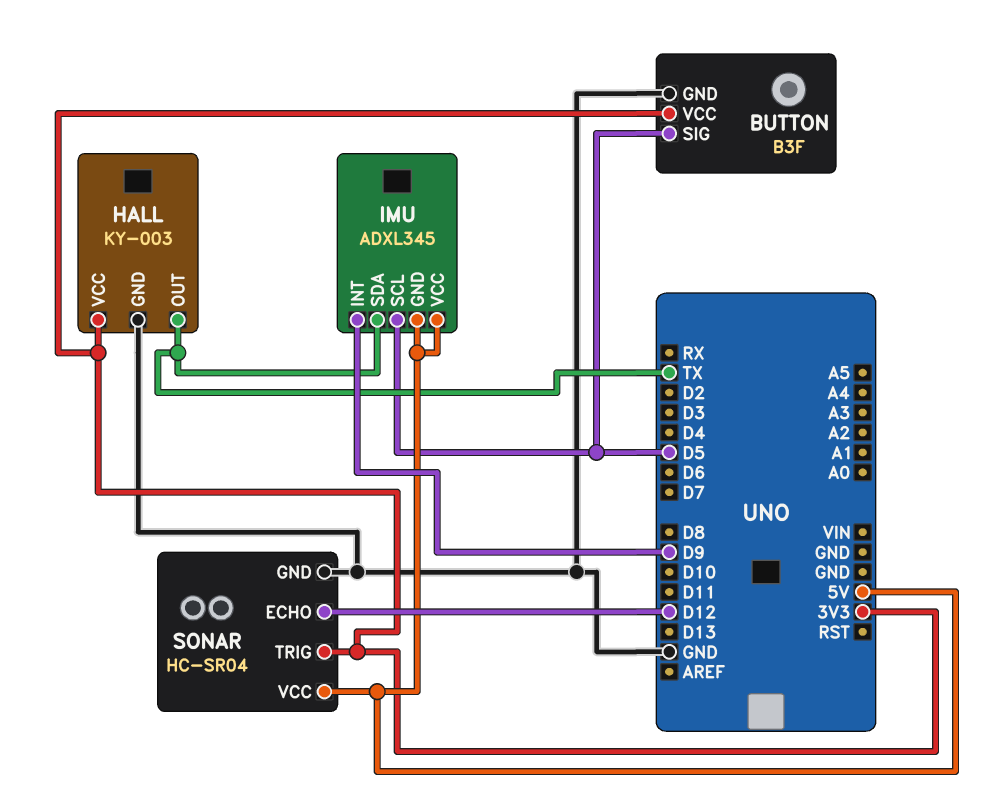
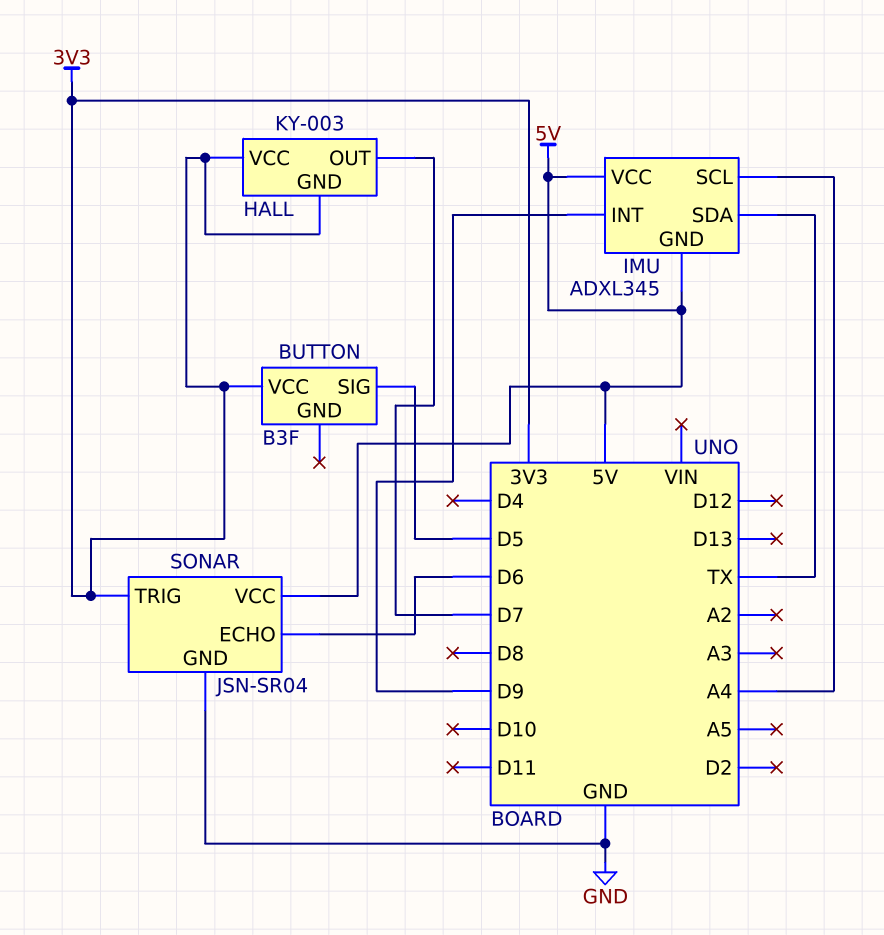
BUTTON pin GND: GND -> none
HALL pin GND: GND -> 3V3
HALL pin OUT: TX -> D7
IMU pin SCL: D5 -> A4
SONAR: HC-SR04 -> JSN-SR04
SONAR pin ECHO: D12 -> D6

